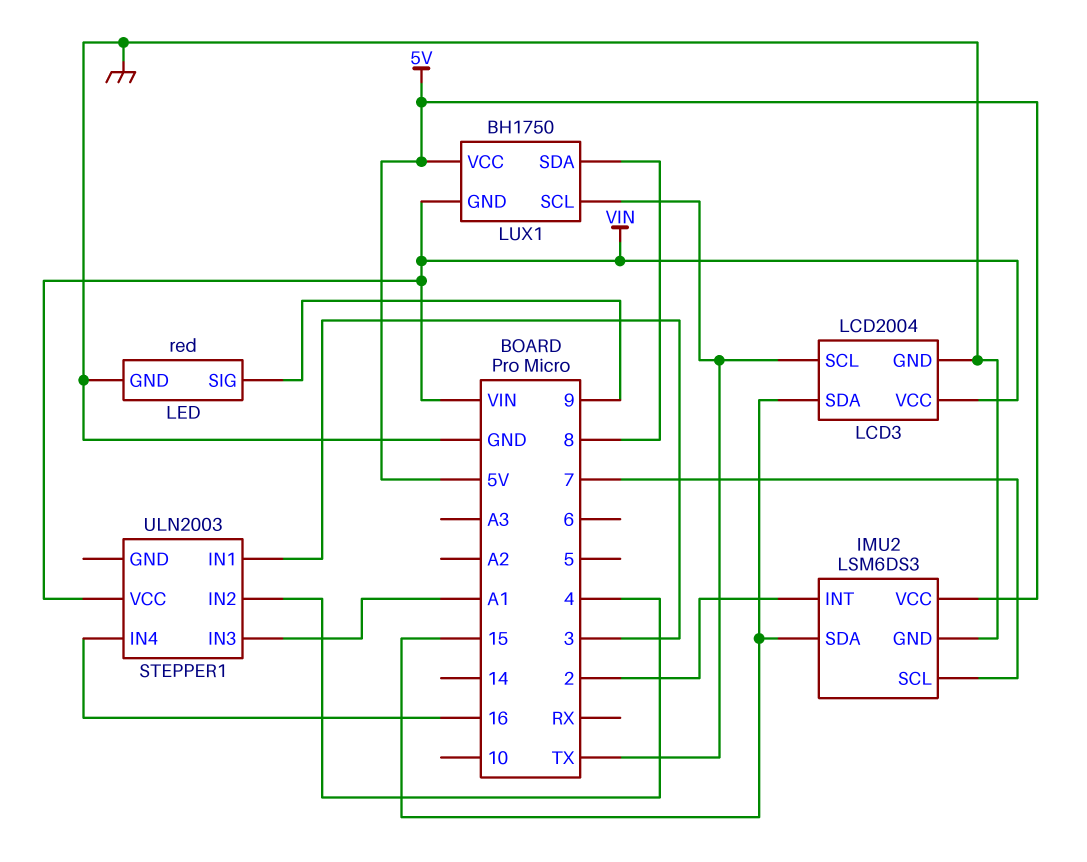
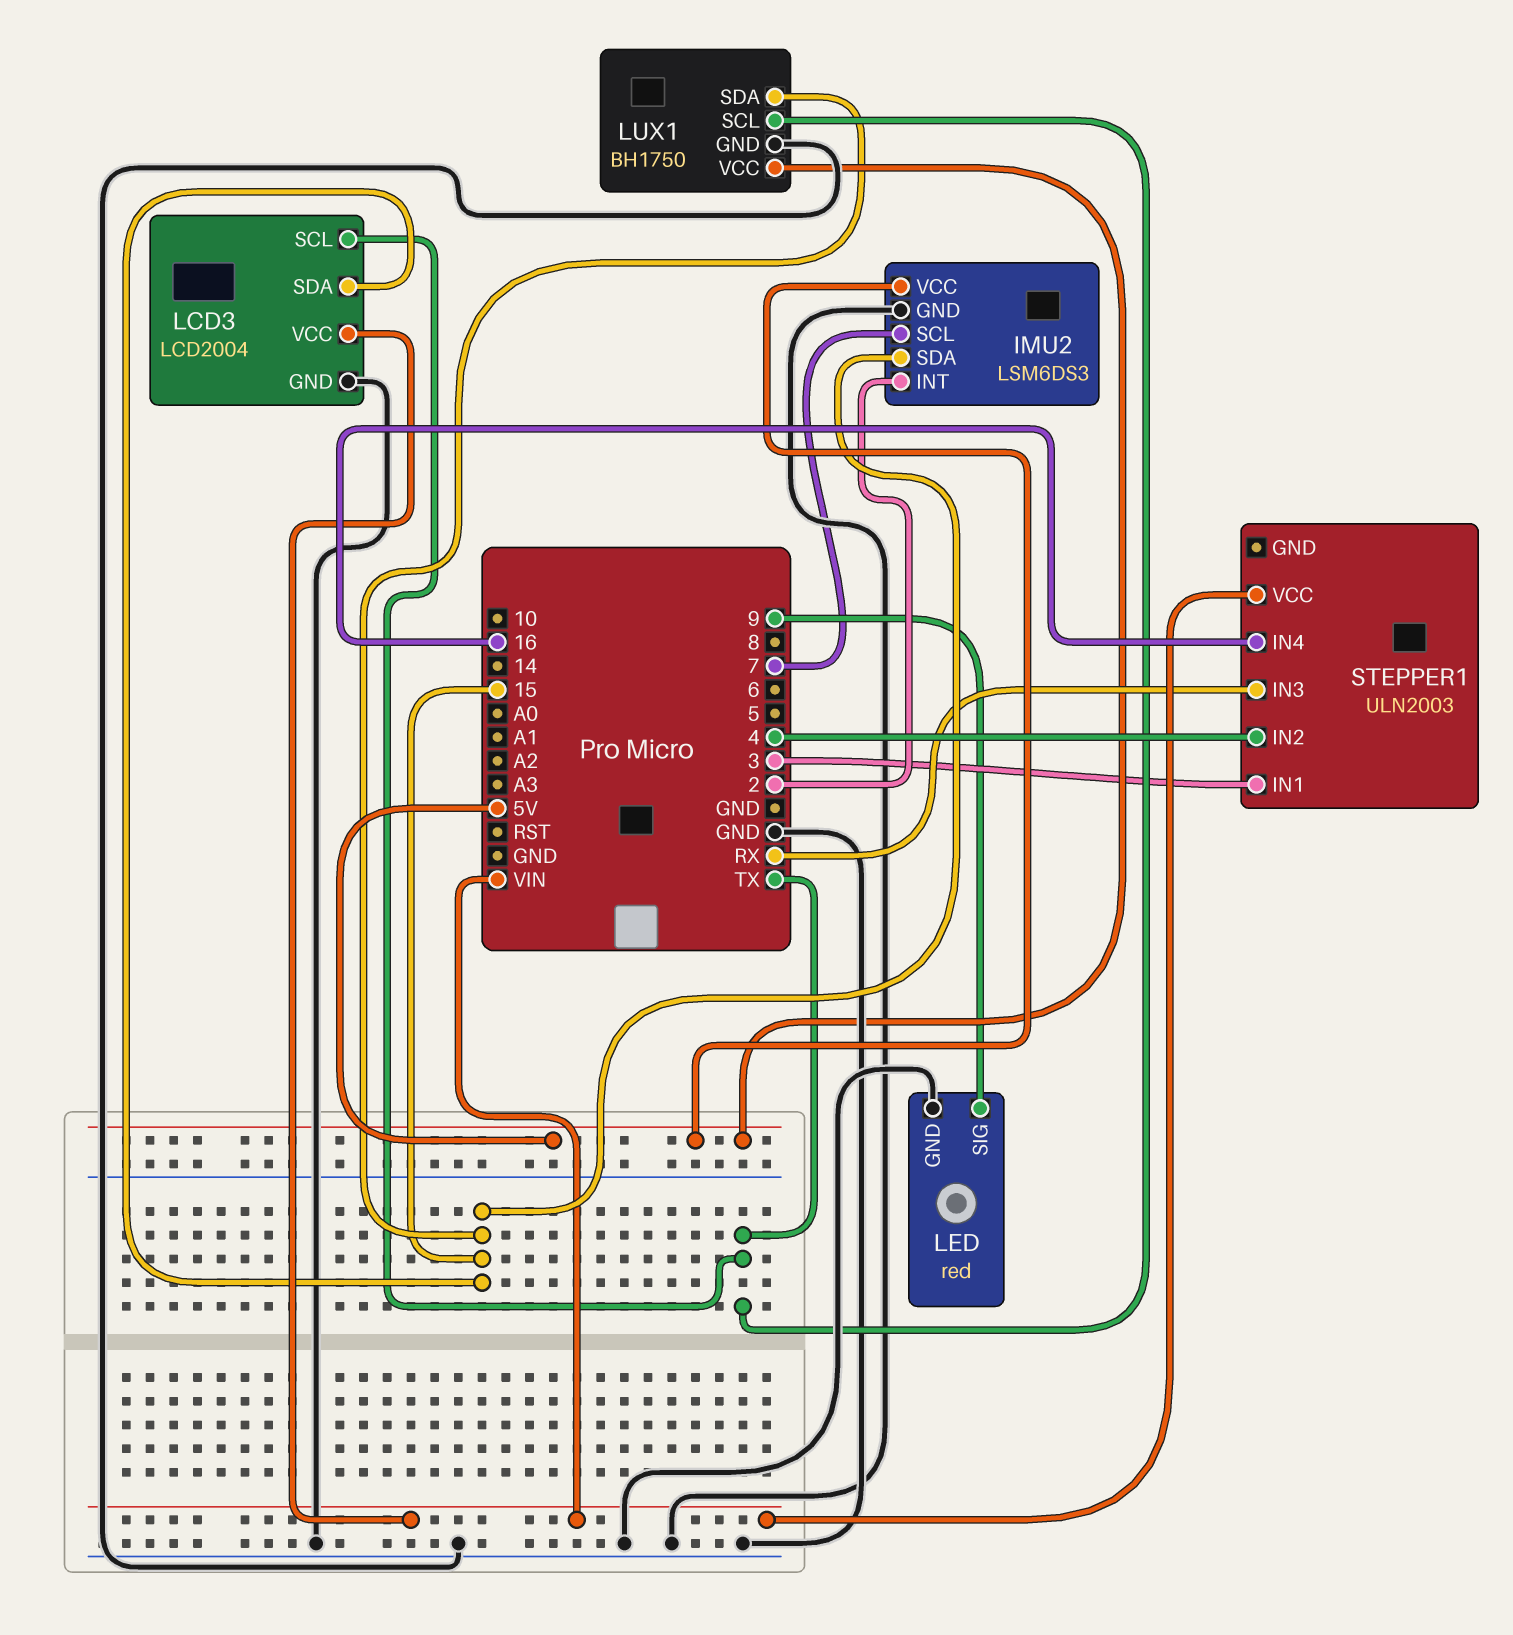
LUX1 pin GND: VIN -> GND
LUX1 pin SDA: 8 -> 15
STEPPER1 pin IN3: A1 -> RX

